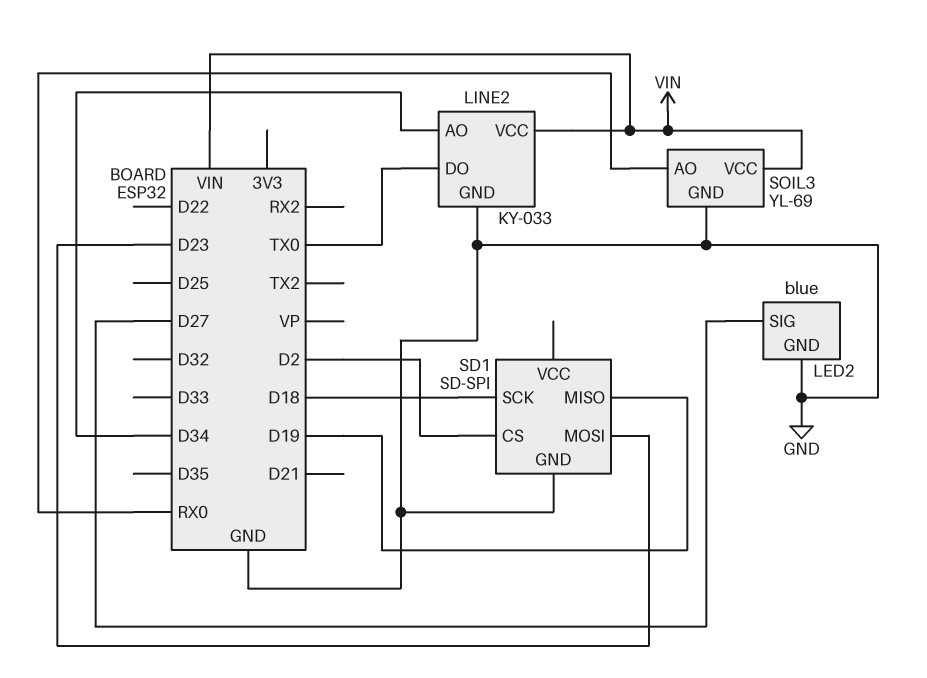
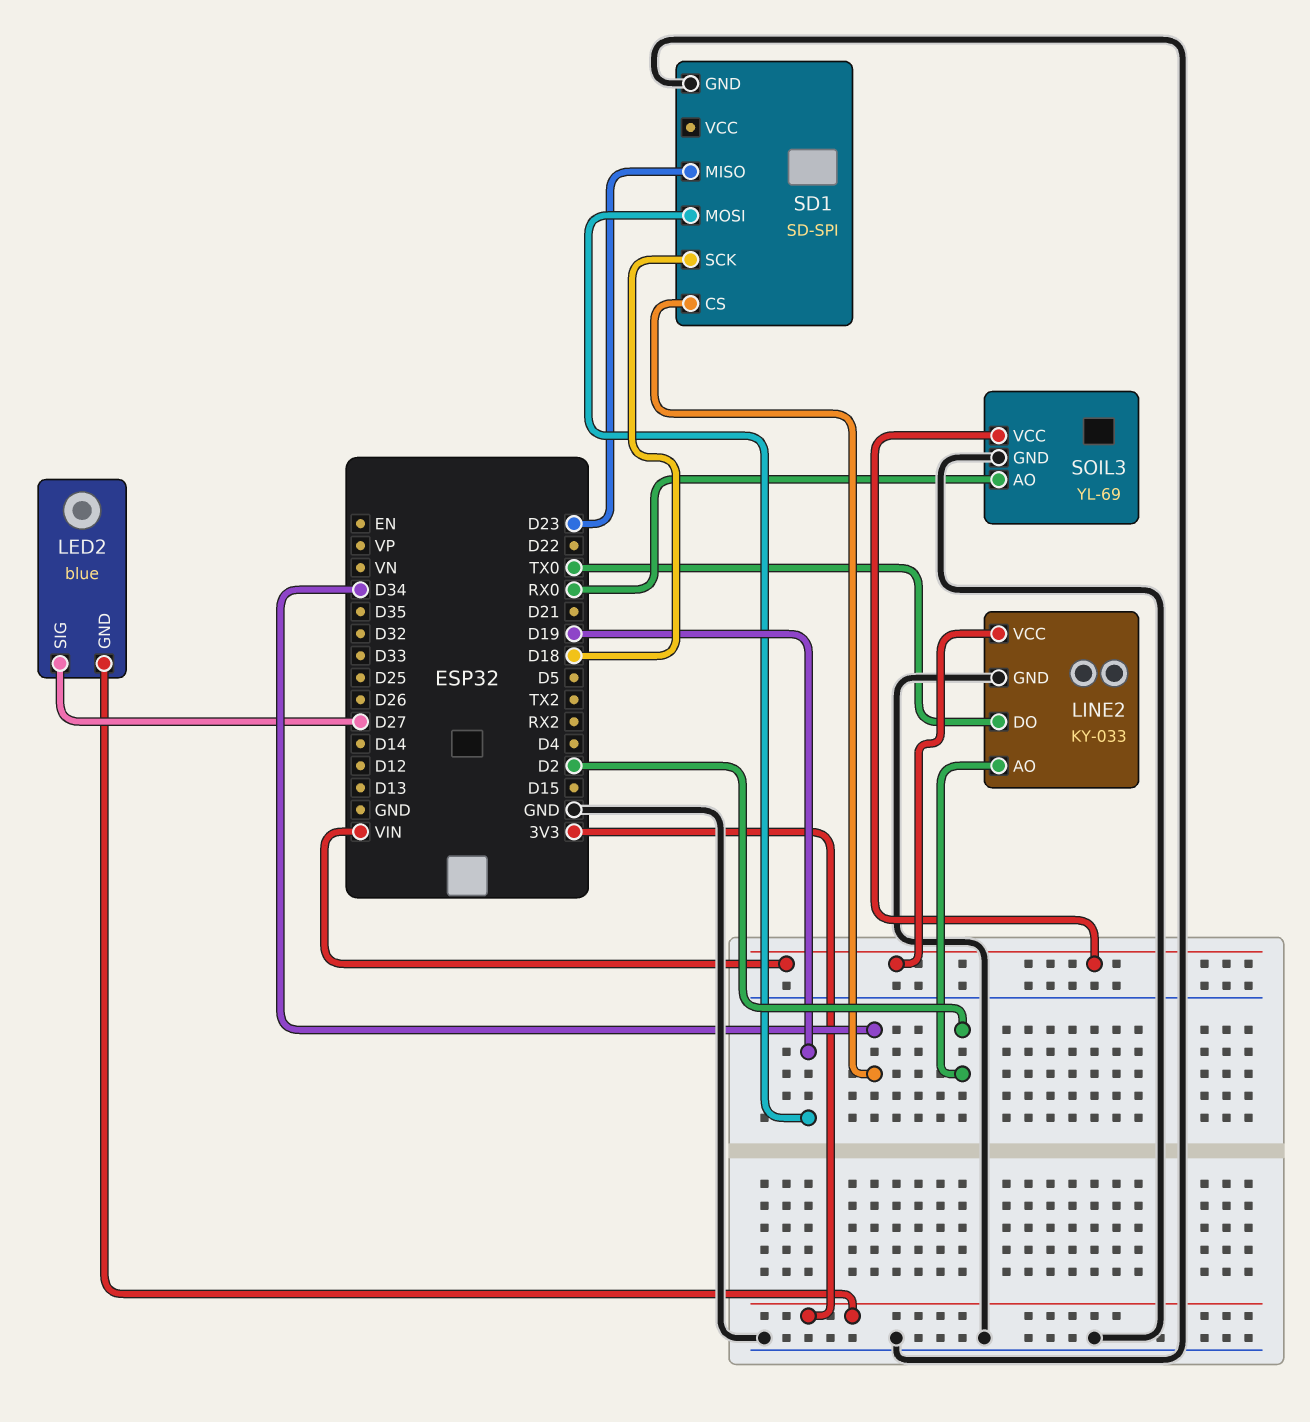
LED2 pin GND: GND -> 3V3
LINE2 pin AO: D34 -> D2
SD1 pin CS: D2 -> D34
SD1 pin MISO: D19 -> D23
SD1 pin MOSI: D23 -> D19

